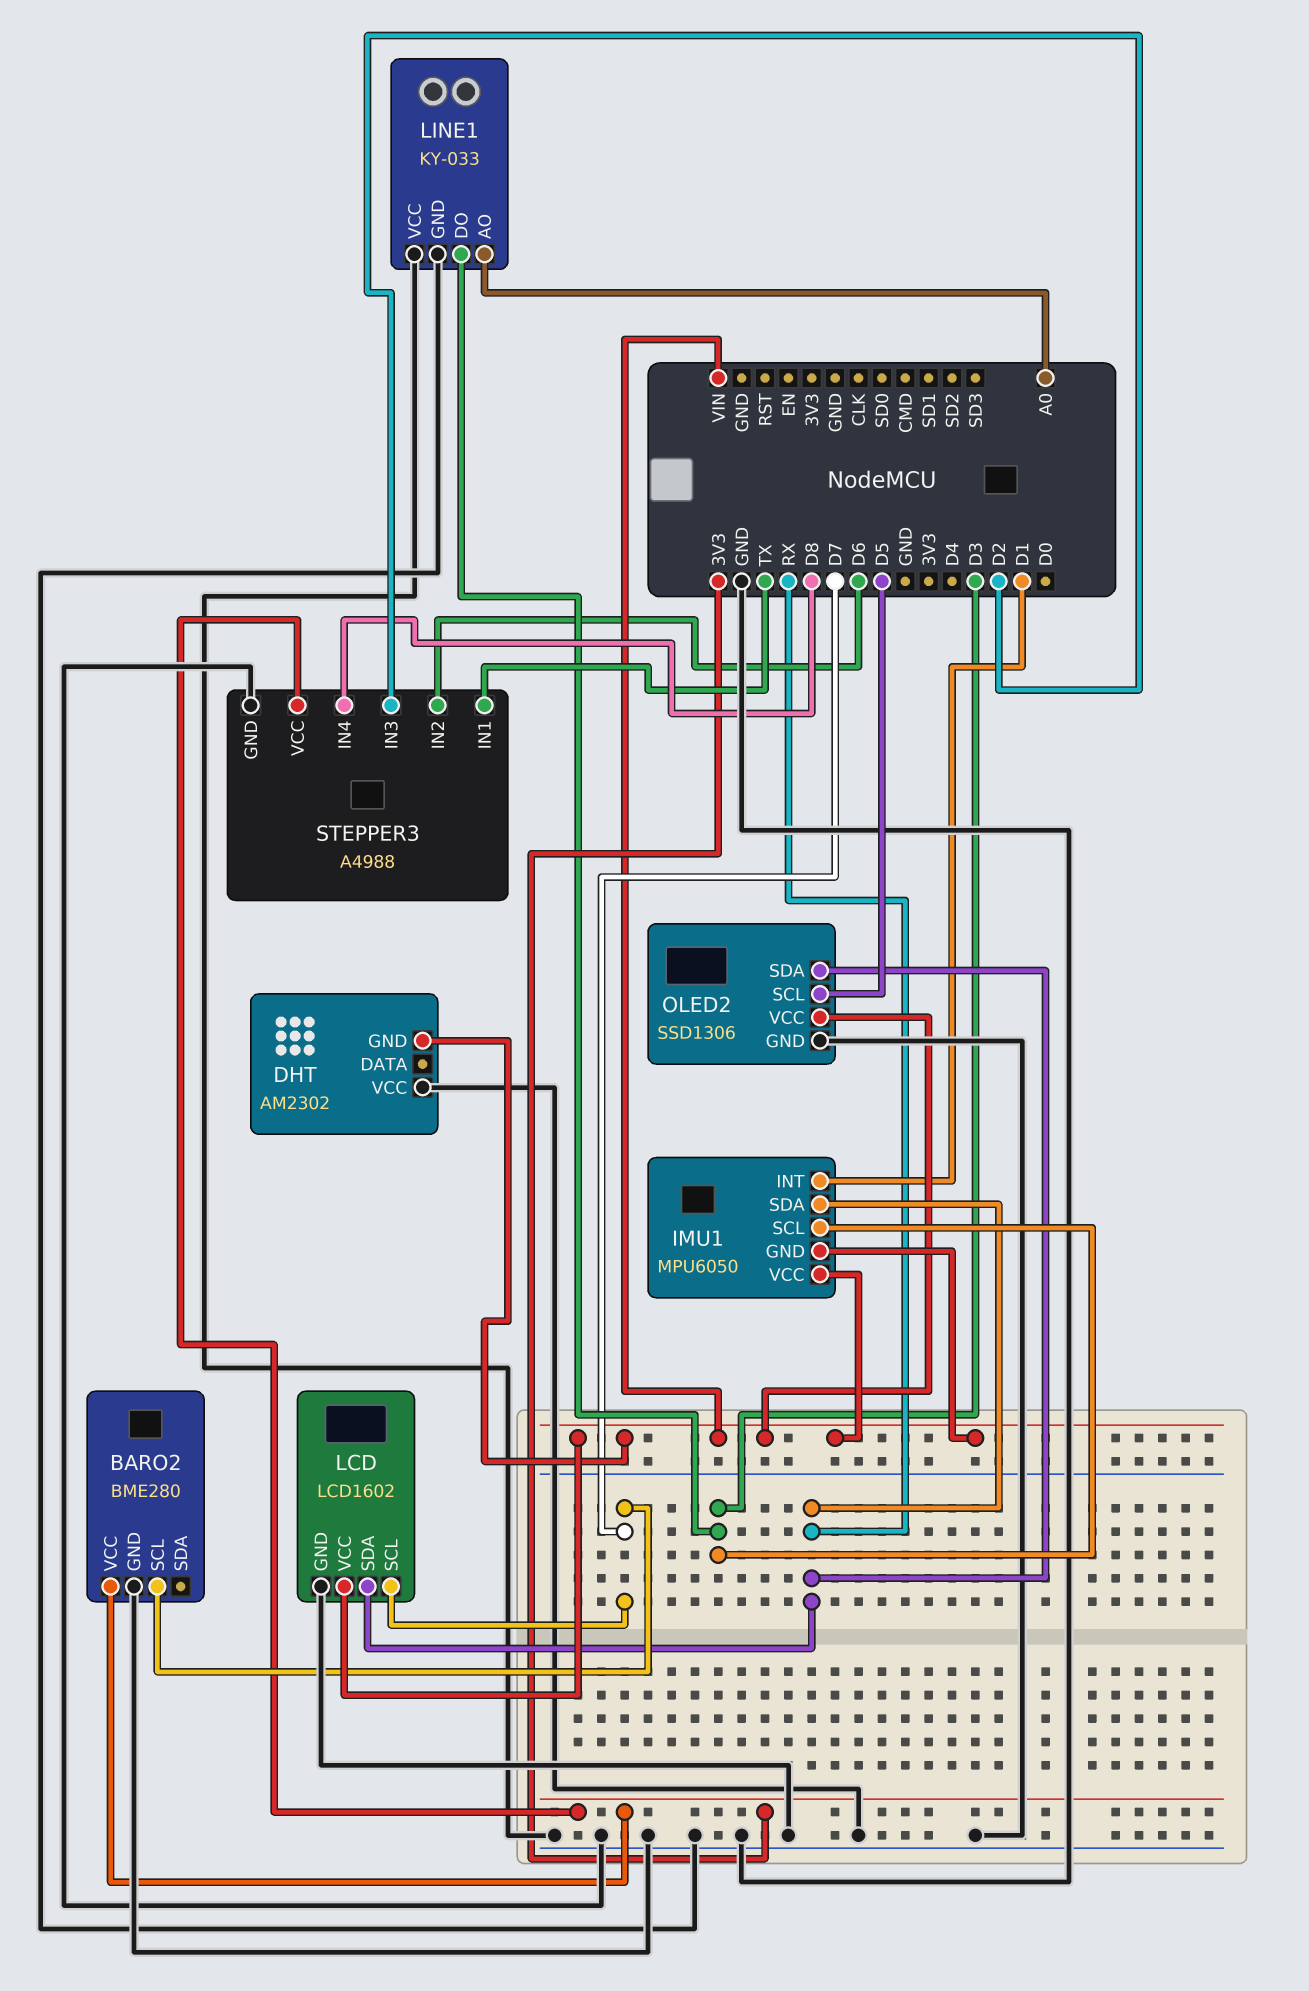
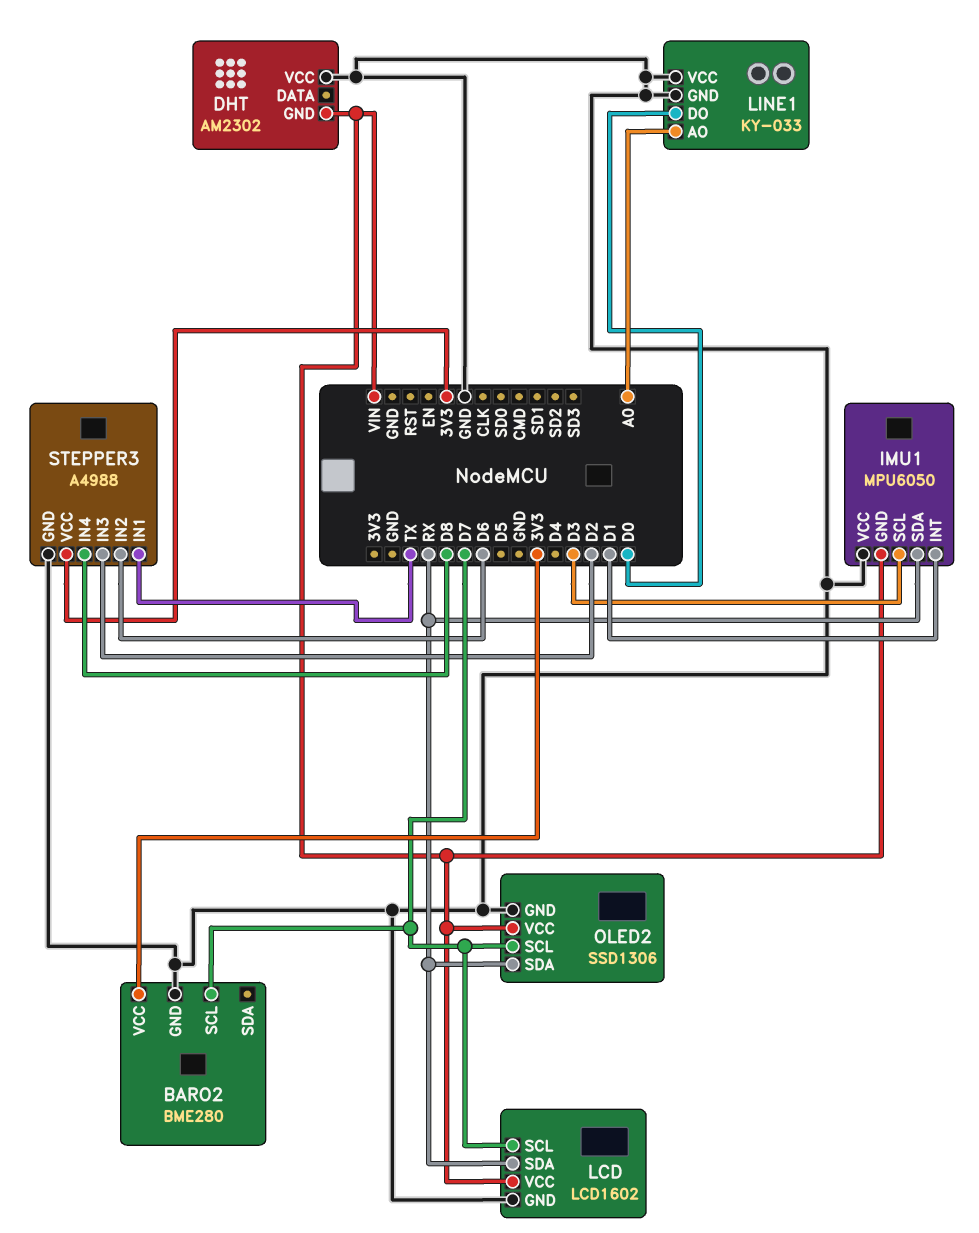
IMU1 pin VCC: VIN -> GND
LINE1 pin DO: D3 -> D0
OLED2 pin SCL: D5 -> D7

